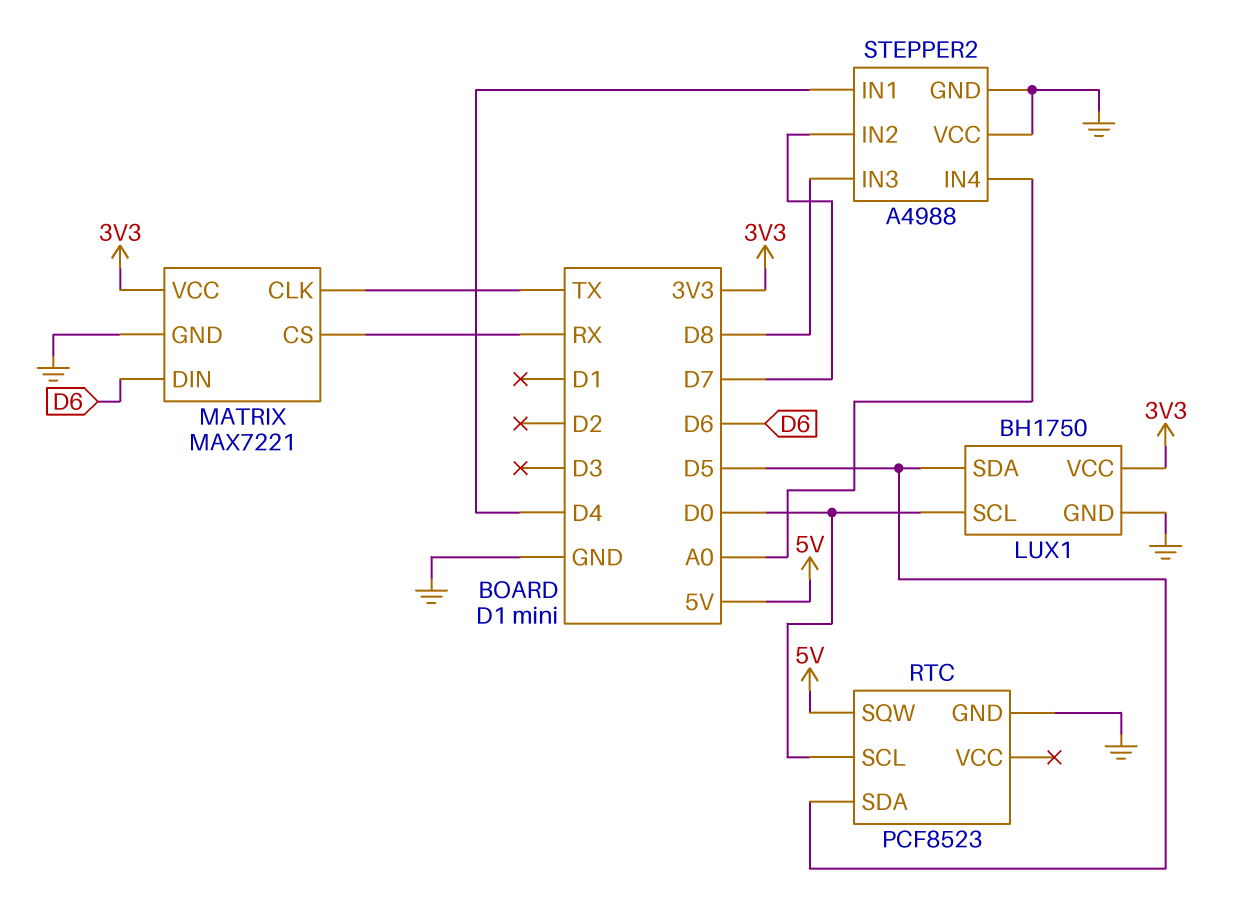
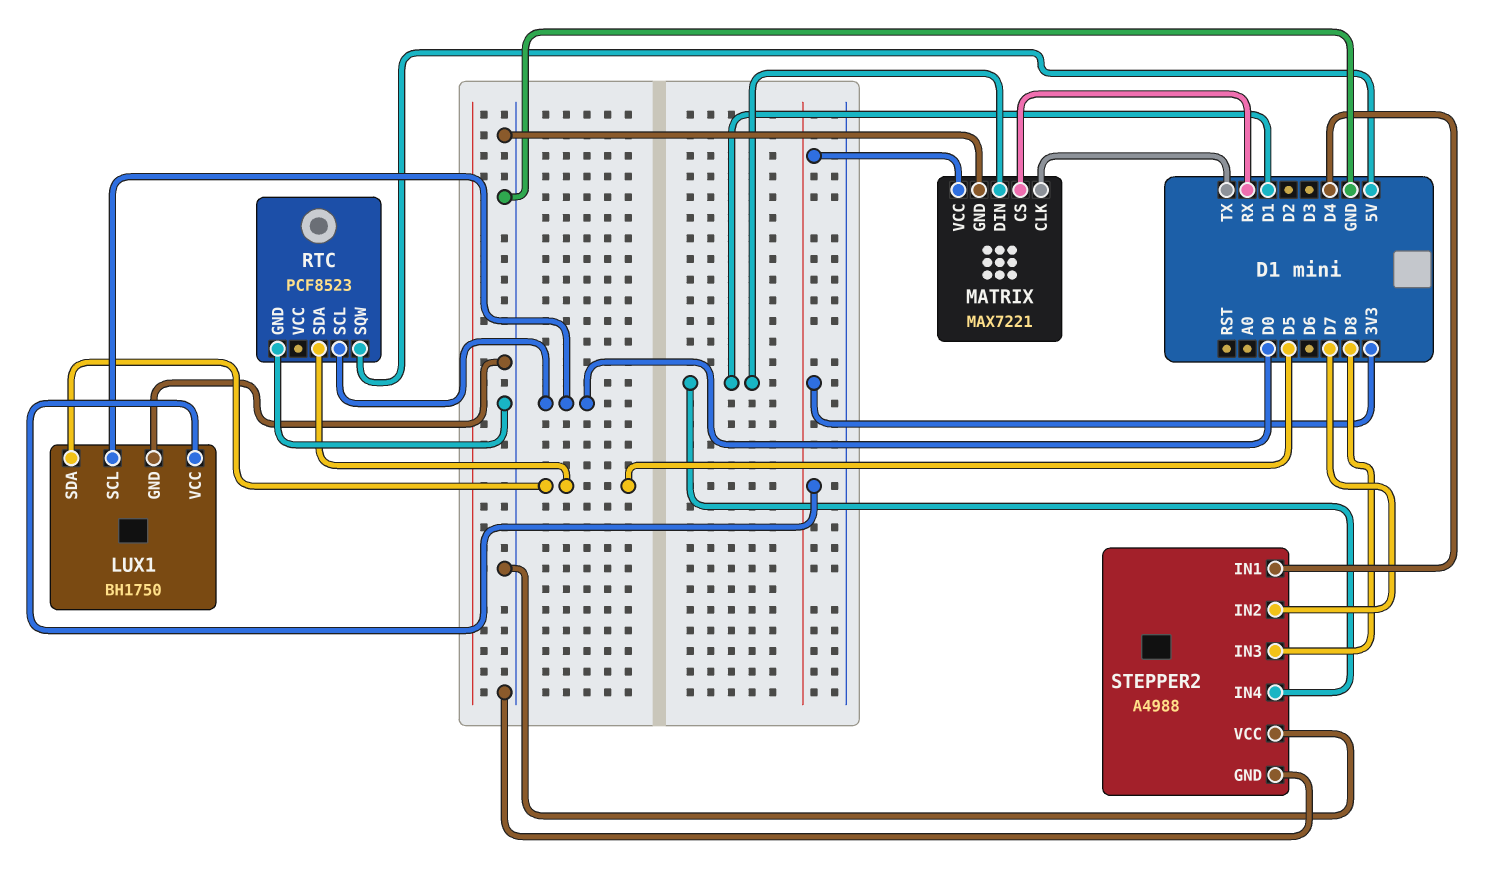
MATRIX pin DIN: D6 -> D1
STEPPER2 pin IN4: A0 -> D1

